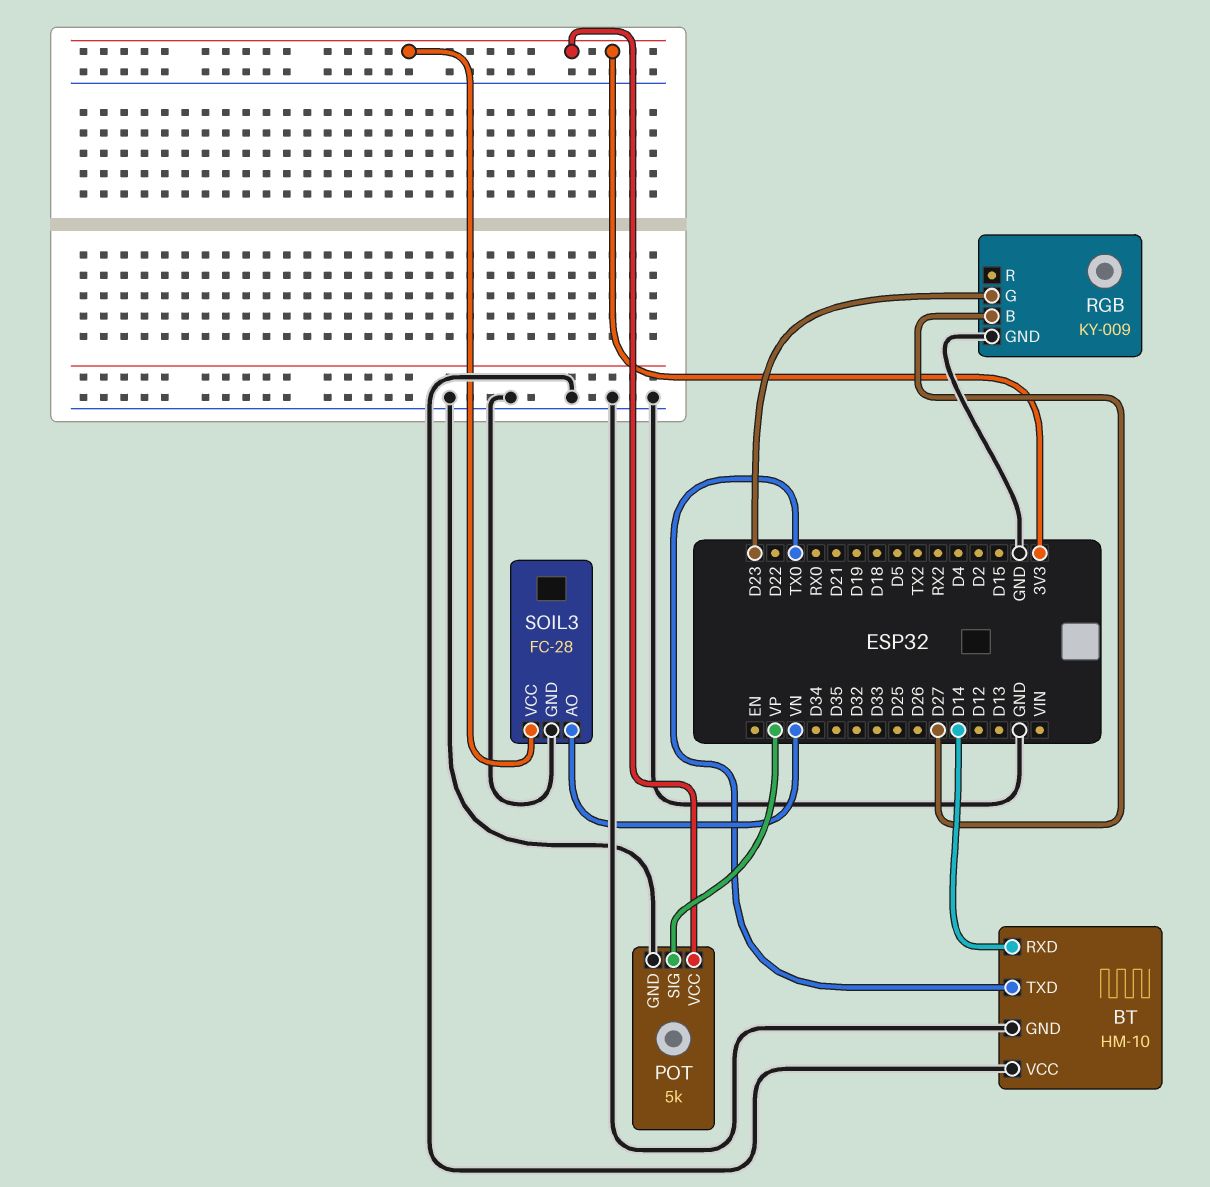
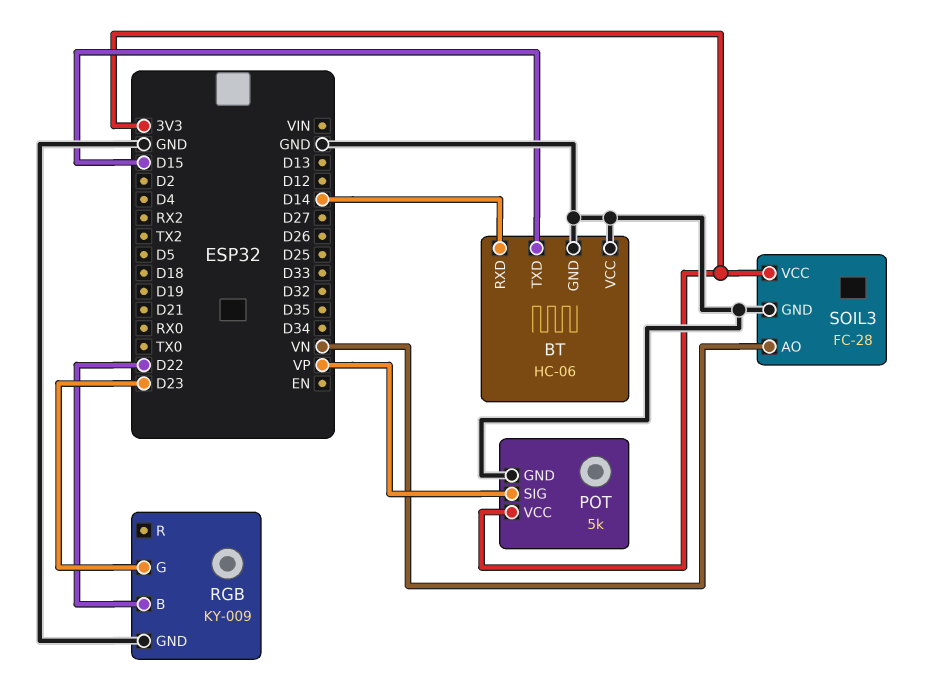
BT: HM-10 -> HC-06
BT pin TXD: TX0 -> D15
RGB pin B: D27 -> D22

